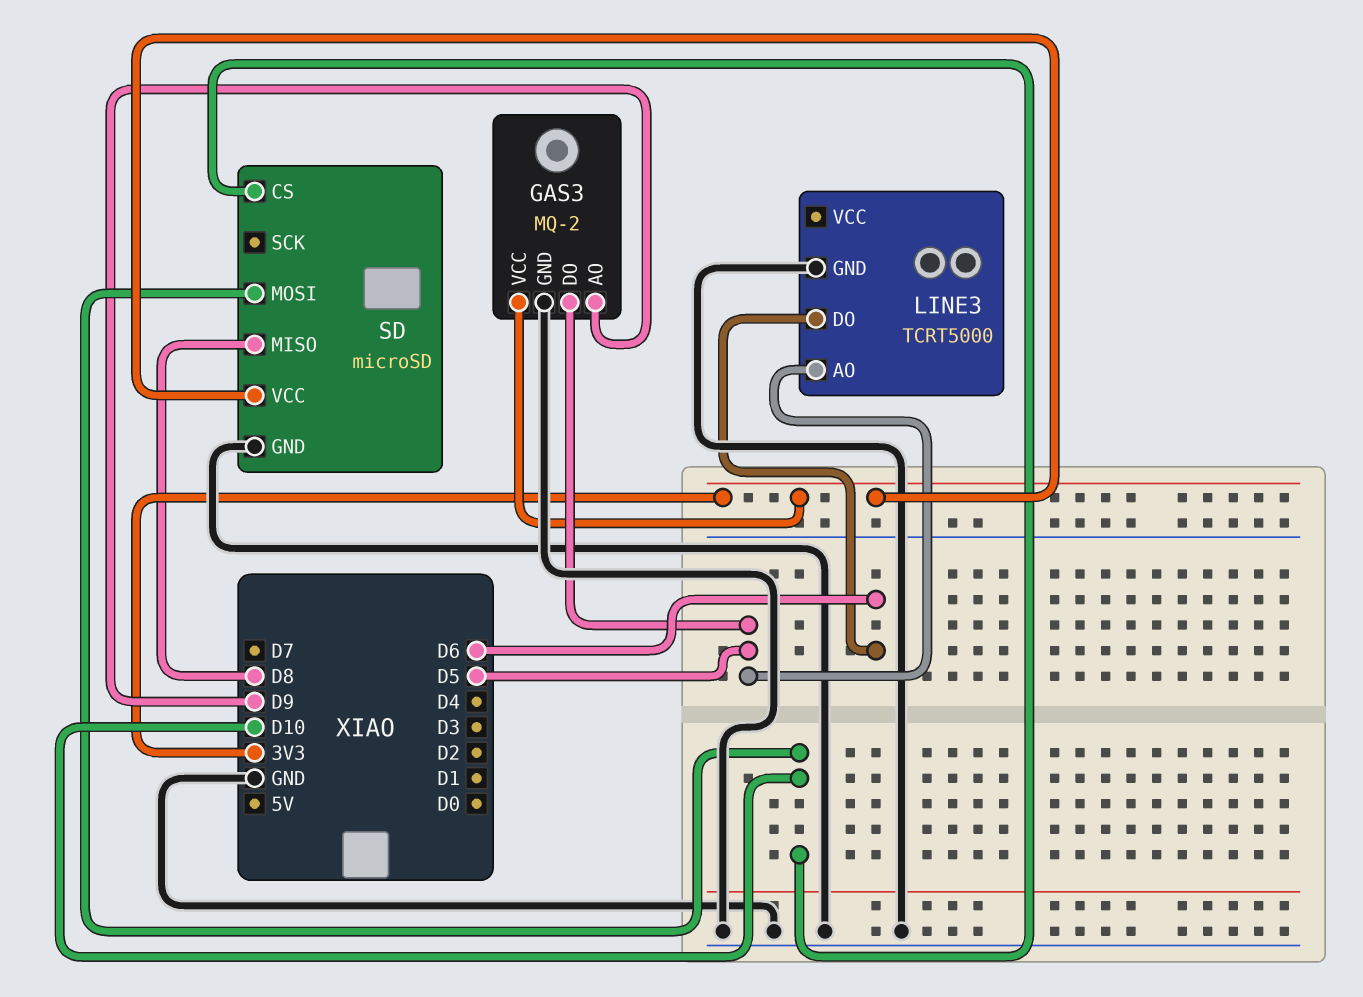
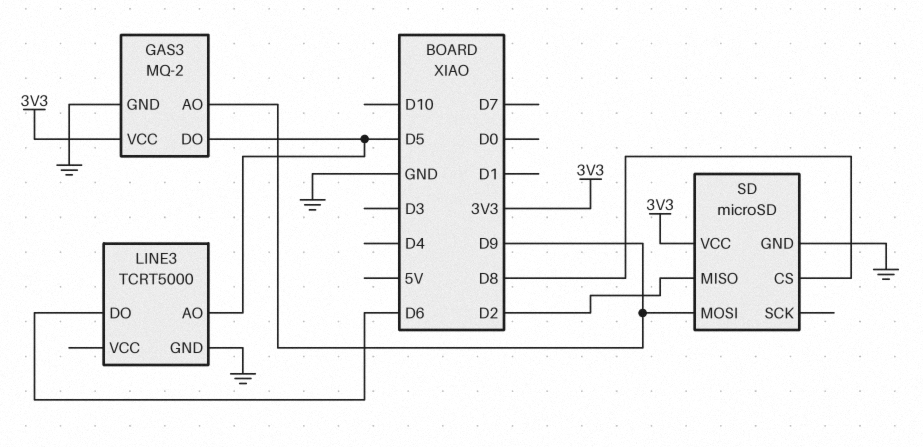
SD pin CS: D10 -> D8
SD pin MISO: D8 -> D2
SD pin MOSI: D10 -> D9

